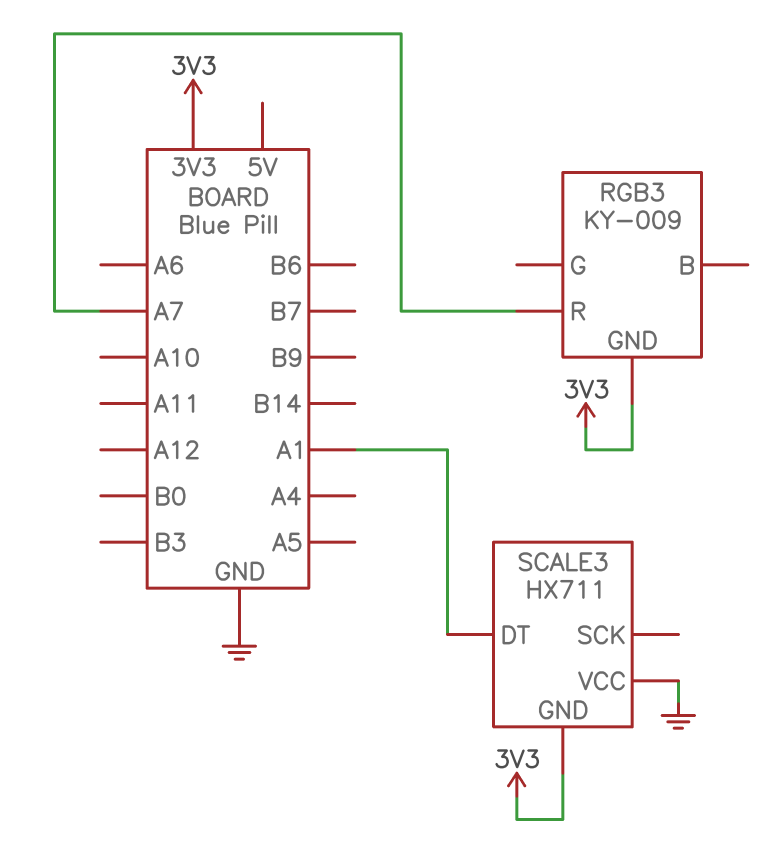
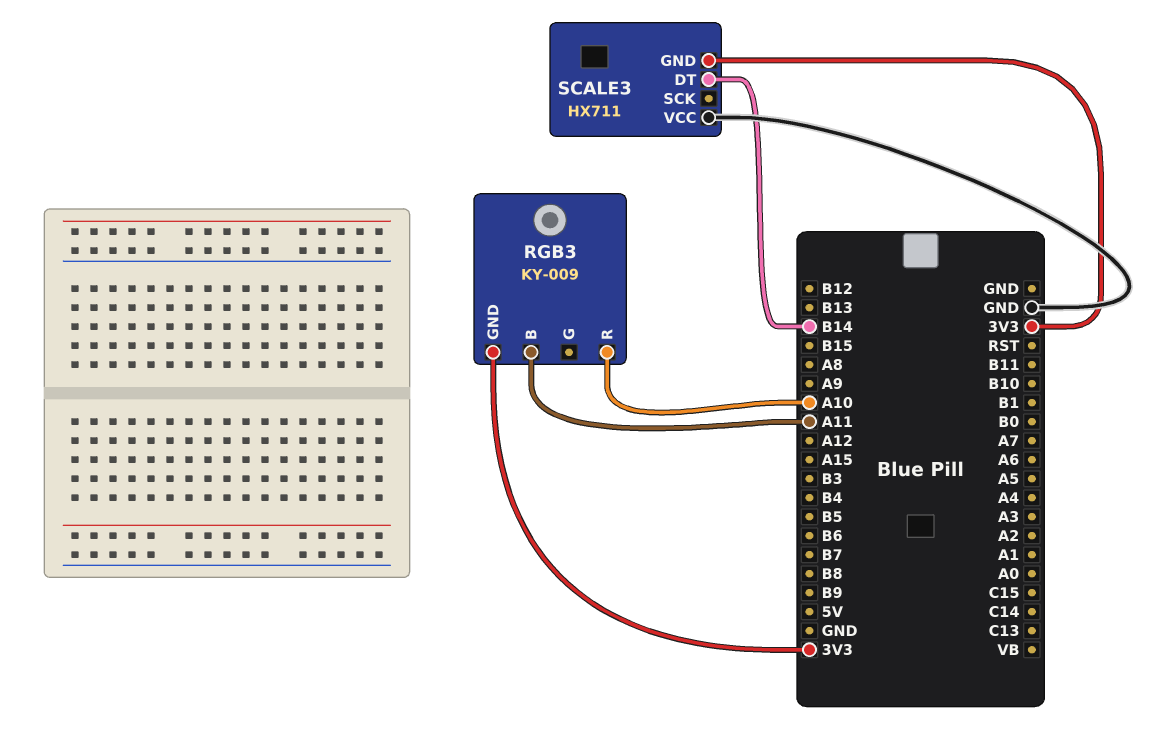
RGB3 pin B: none -> A11
RGB3 pin R: A7 -> A10
SCALE3 pin DT: A1 -> B14

